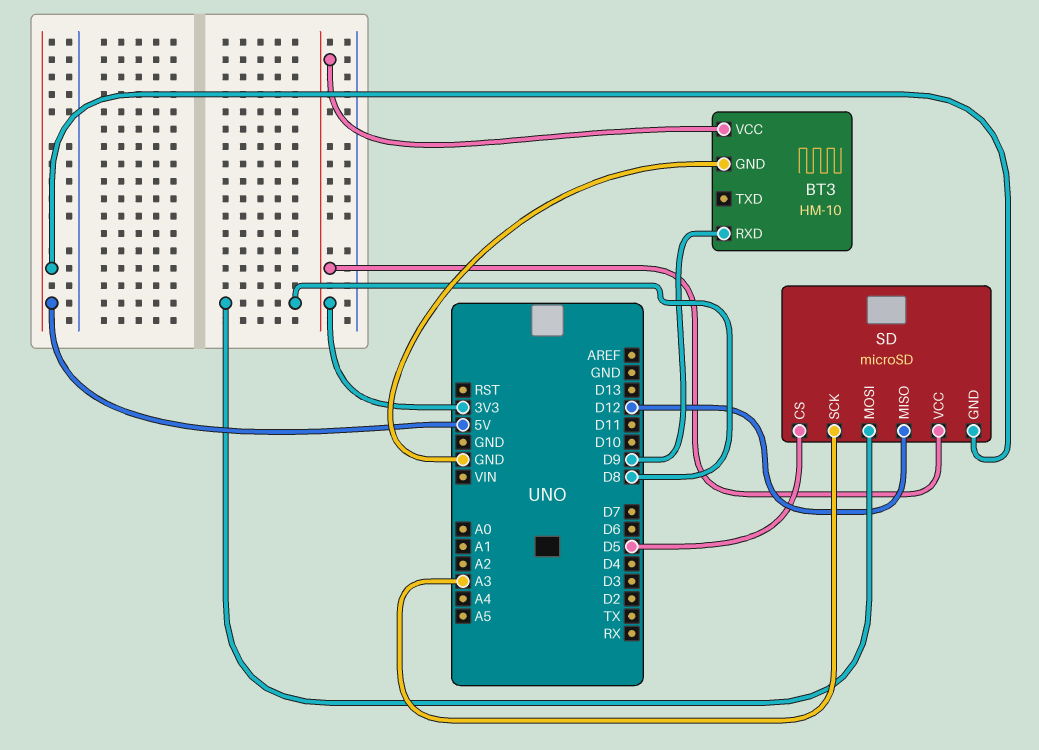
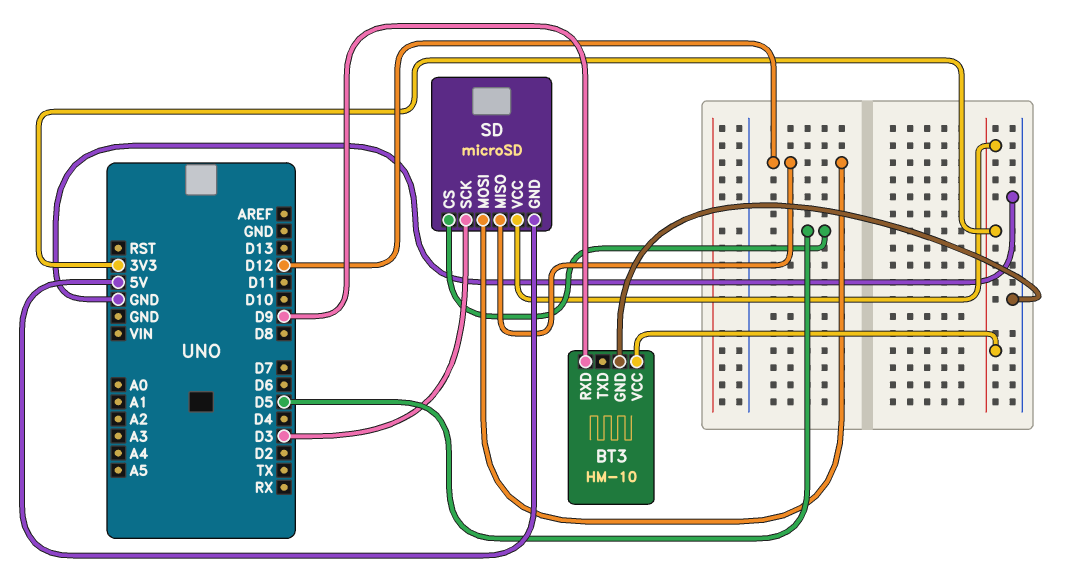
SD pin MOSI: D8 -> D12
SD pin SCK: A3 -> D3

